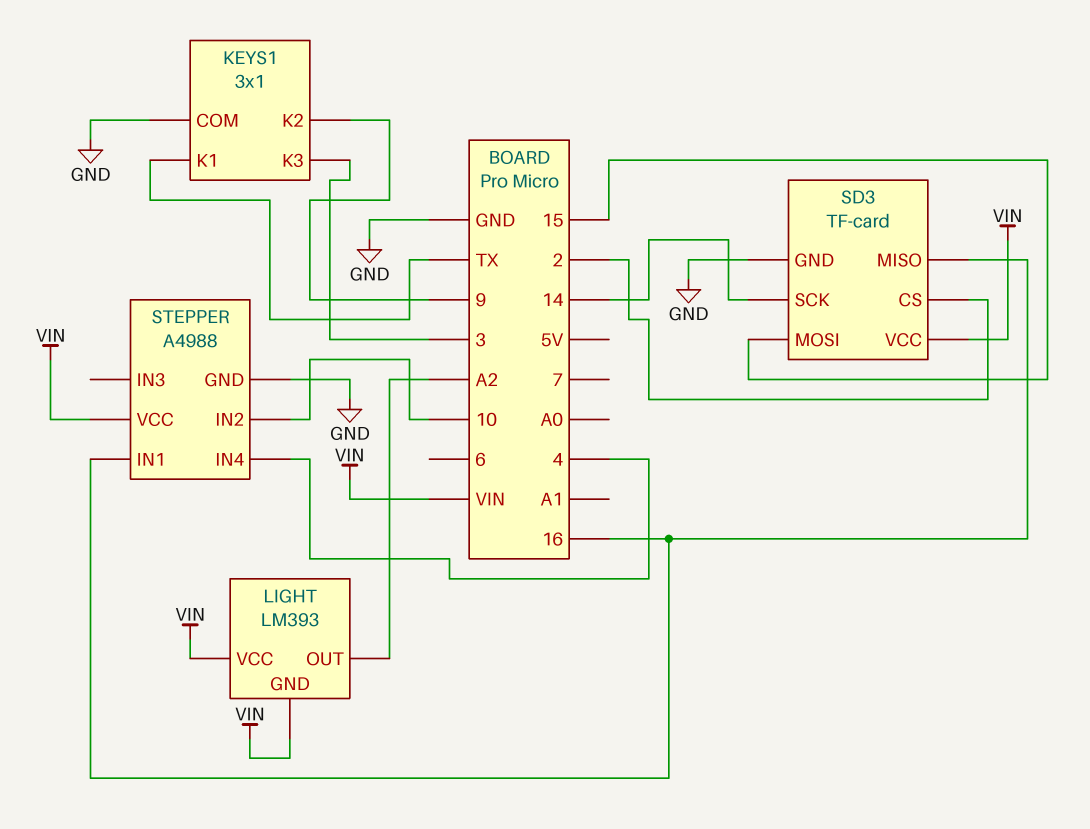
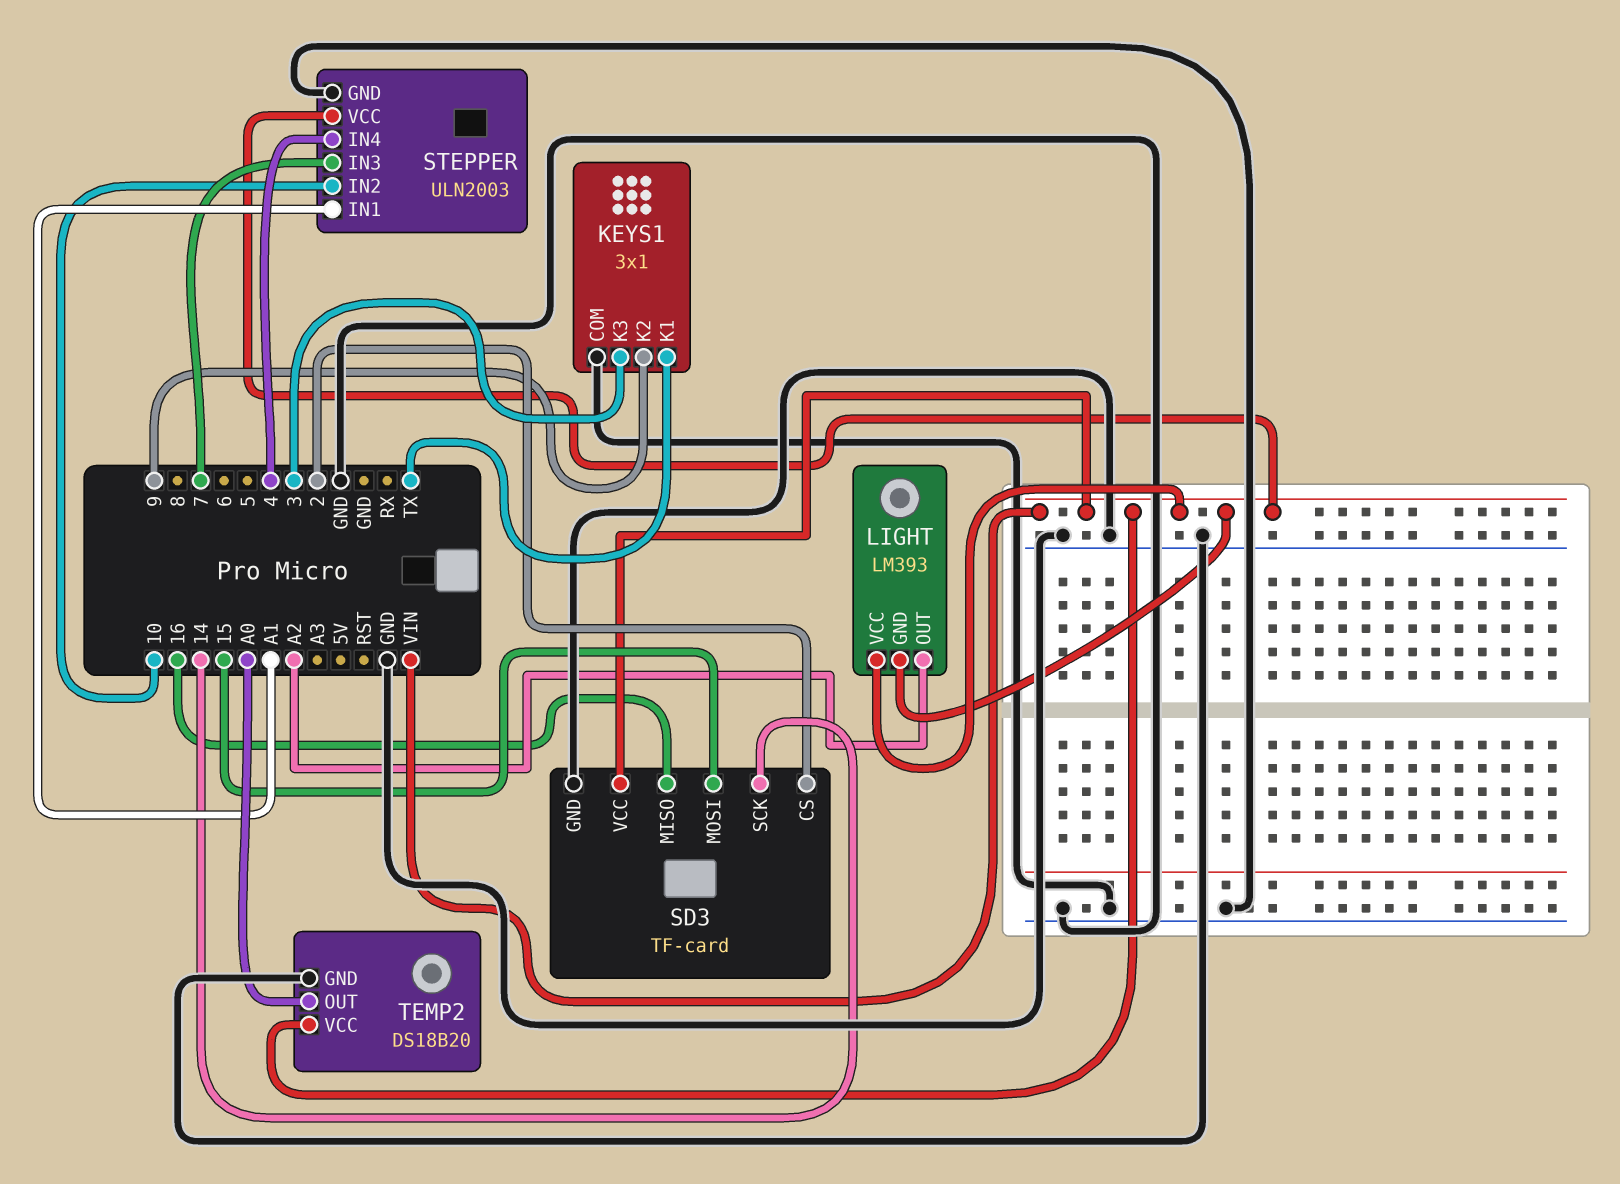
STEPPER: A4988 -> ULN2003
STEPPER pin IN1: 16 -> A1
STEPPER pin IN3: none -> 7
TEMP2: none -> DS18B20
TEMP2 pin GND: none -> GND
TEMP2 pin OUT: none -> A0
TEMP2 pin VCC: none -> VIN

